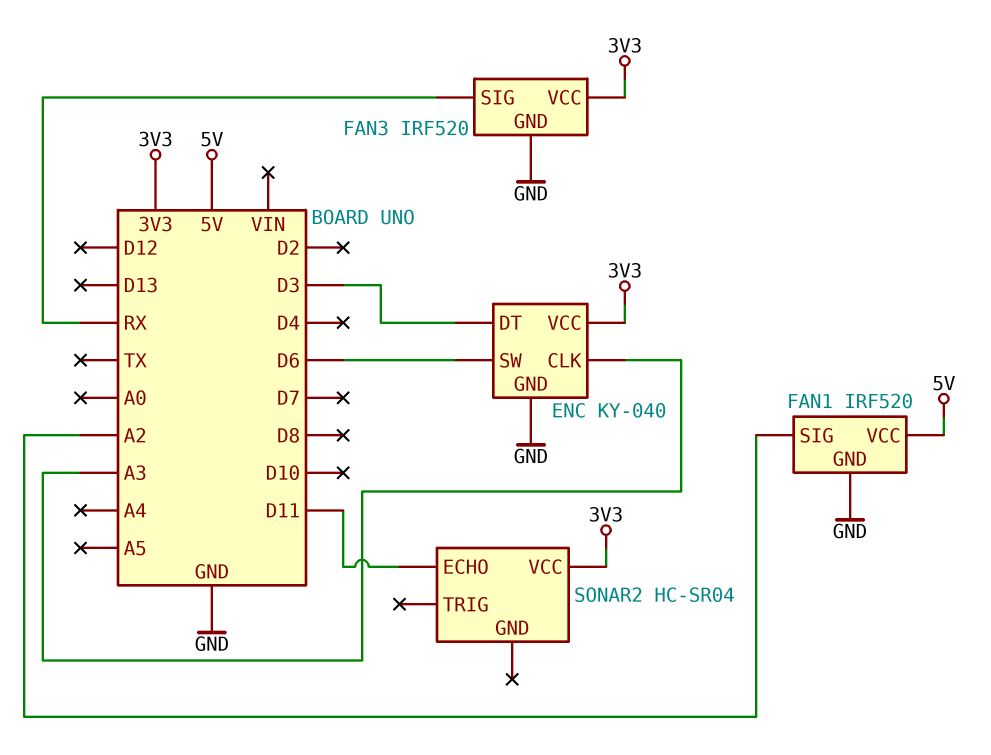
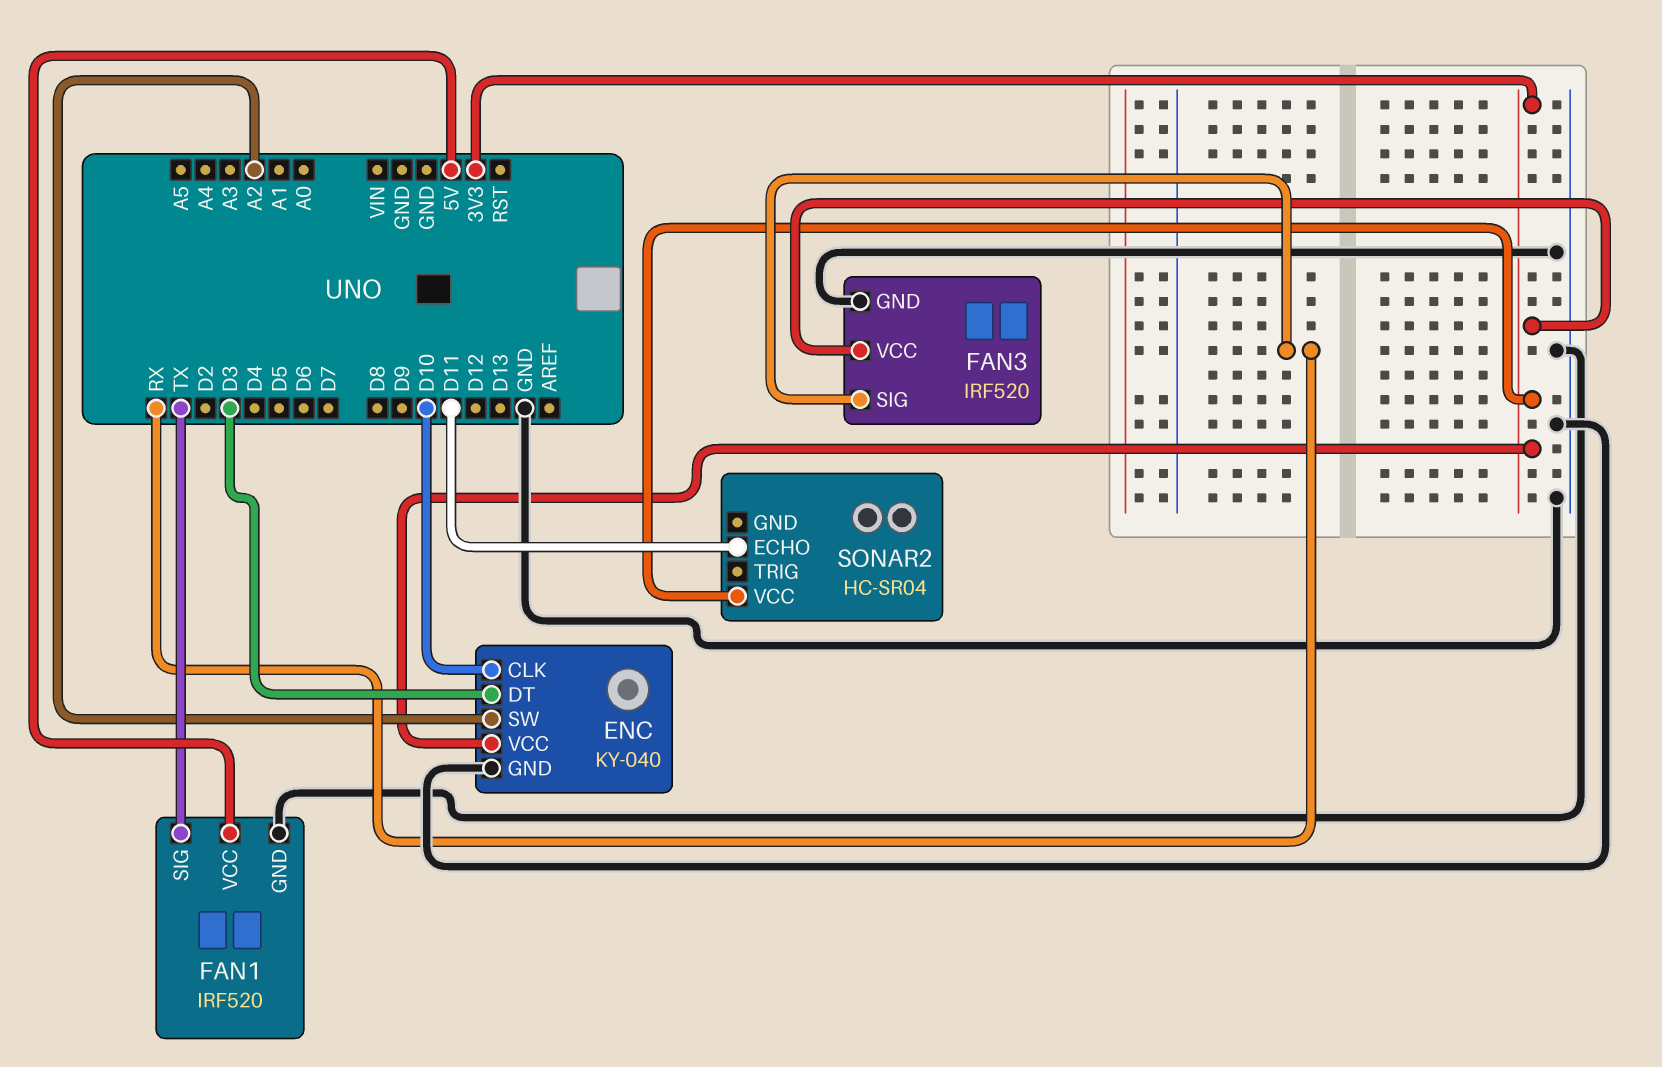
ENC pin CLK: A3 -> D10
ENC pin SW: D6 -> A2
FAN1 pin SIG: A2 -> TX

